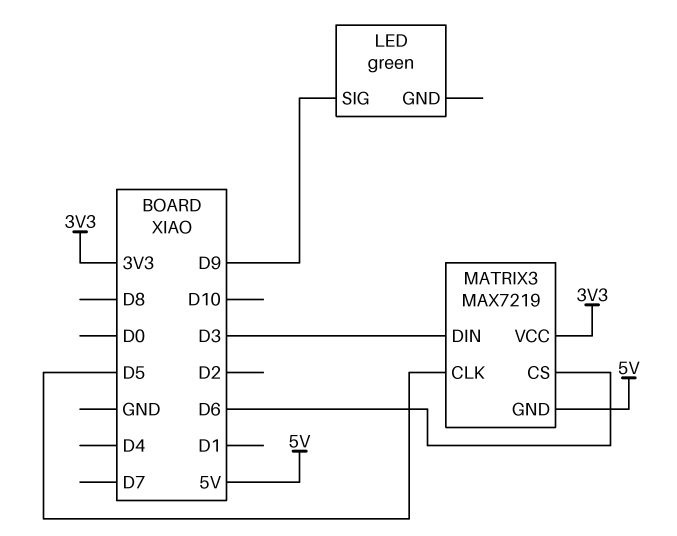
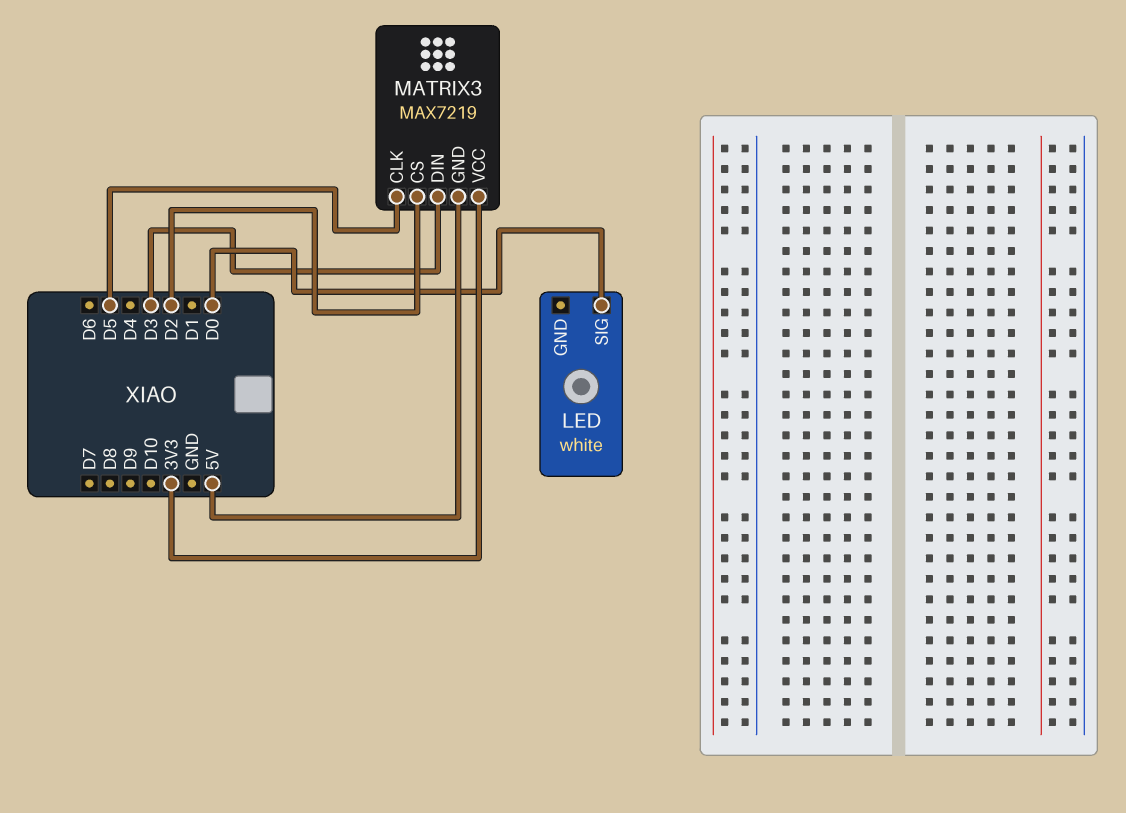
LED: green -> white
LED pin SIG: D9 -> D0
MATRIX3 pin CS: D6 -> D2

